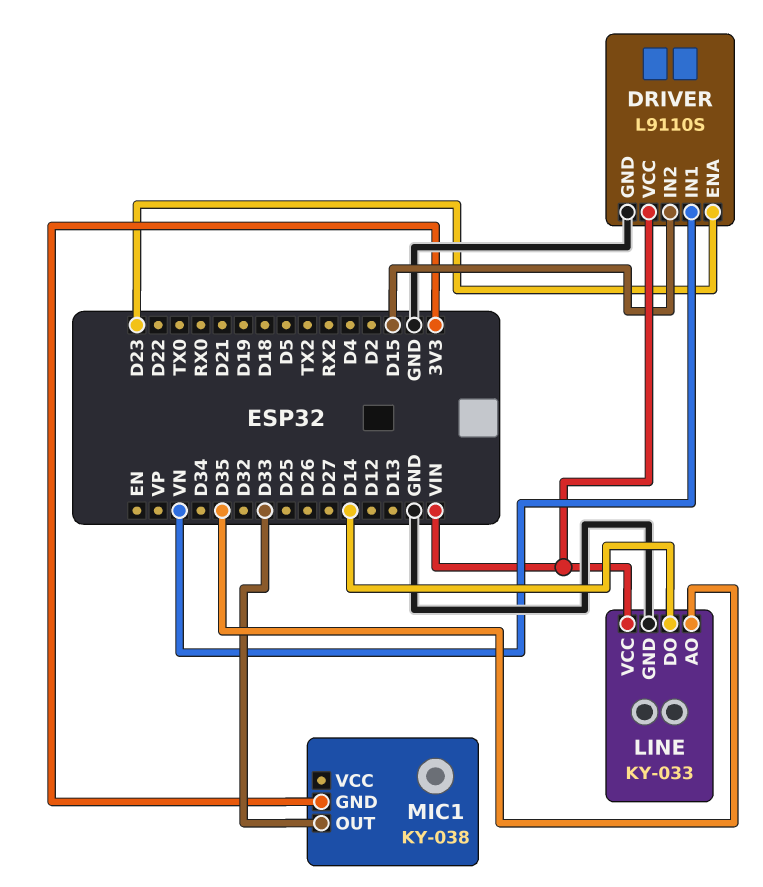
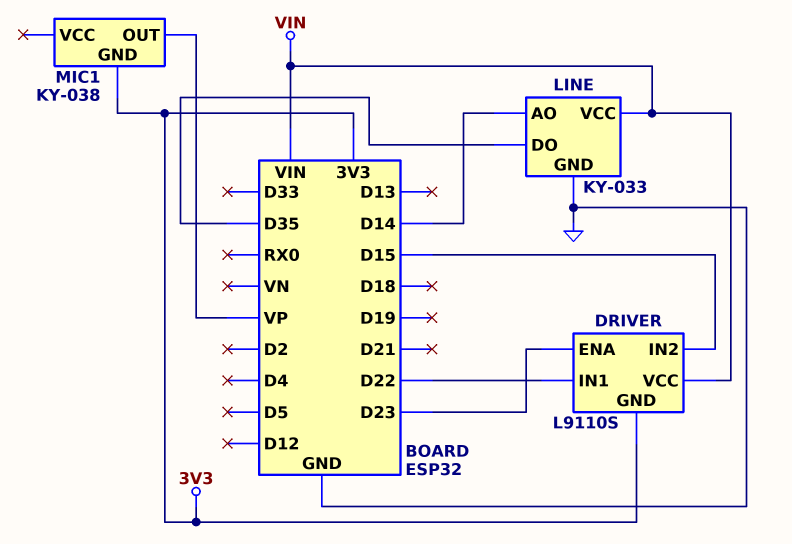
DRIVER pin GND: GND -> 3V3
DRIVER pin IN1: VN -> D22
LINE pin AO: D35 -> D14
LINE pin DO: D14 -> D35
MIC1 pin OUT: D33 -> VP

